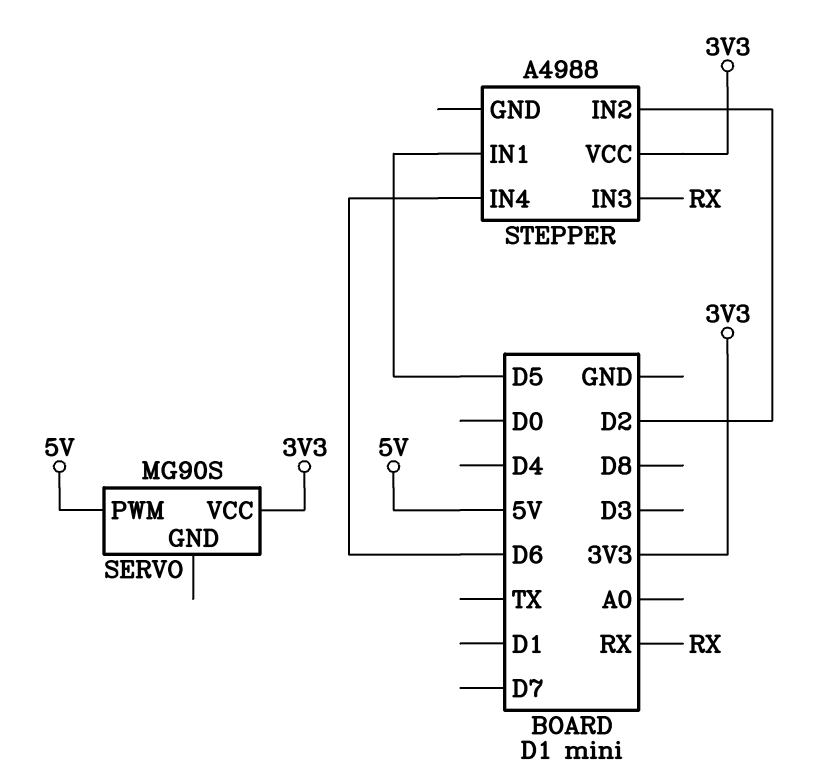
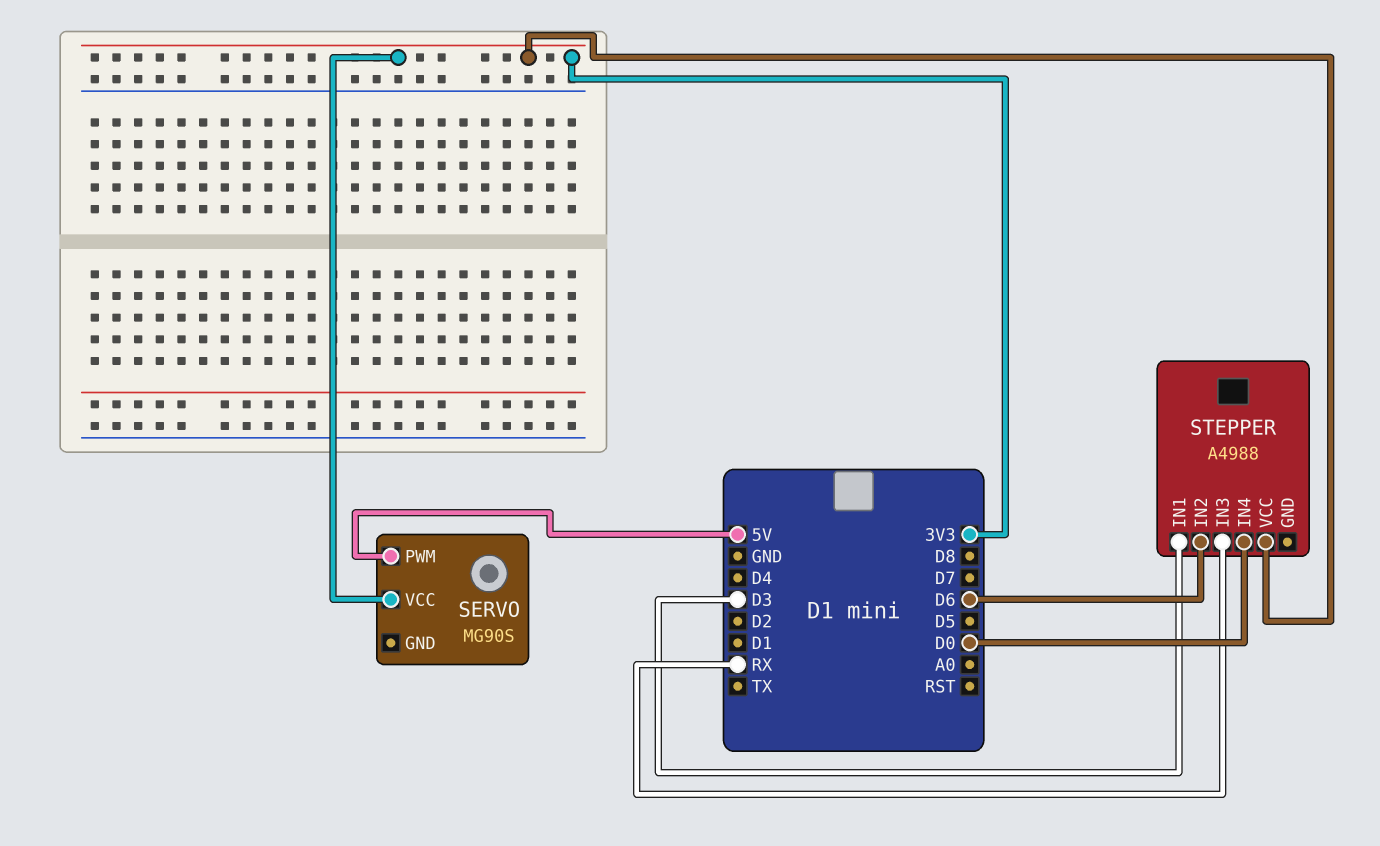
STEPPER pin IN1: D5 -> D3
STEPPER pin IN2: D2 -> D6
STEPPER pin IN4: D6 -> D0

